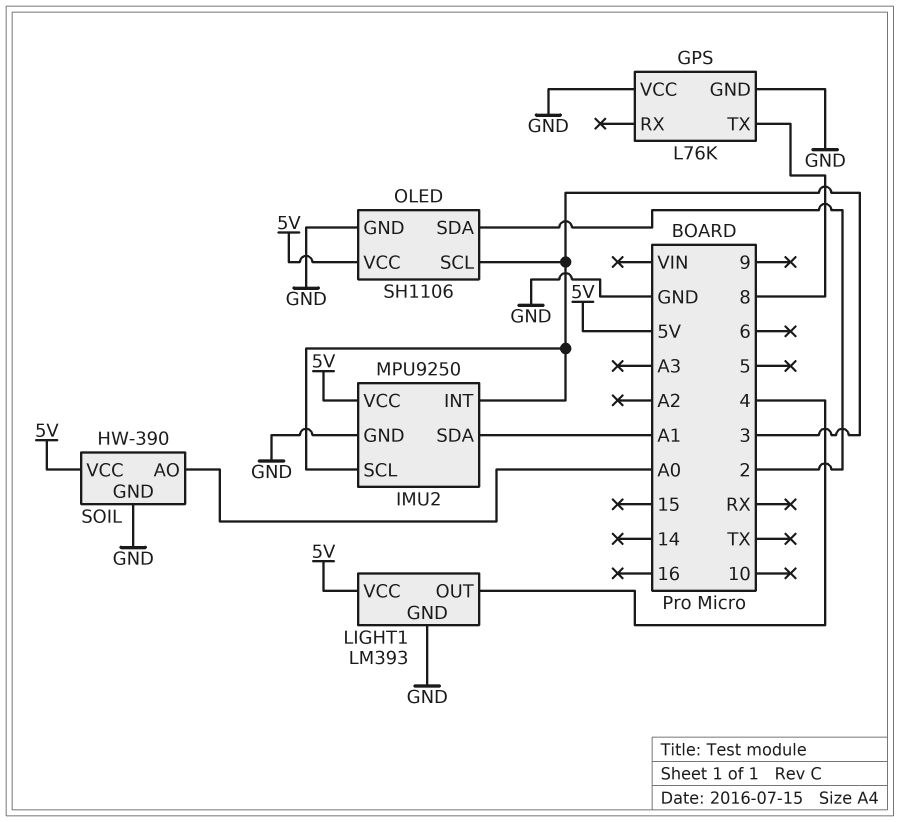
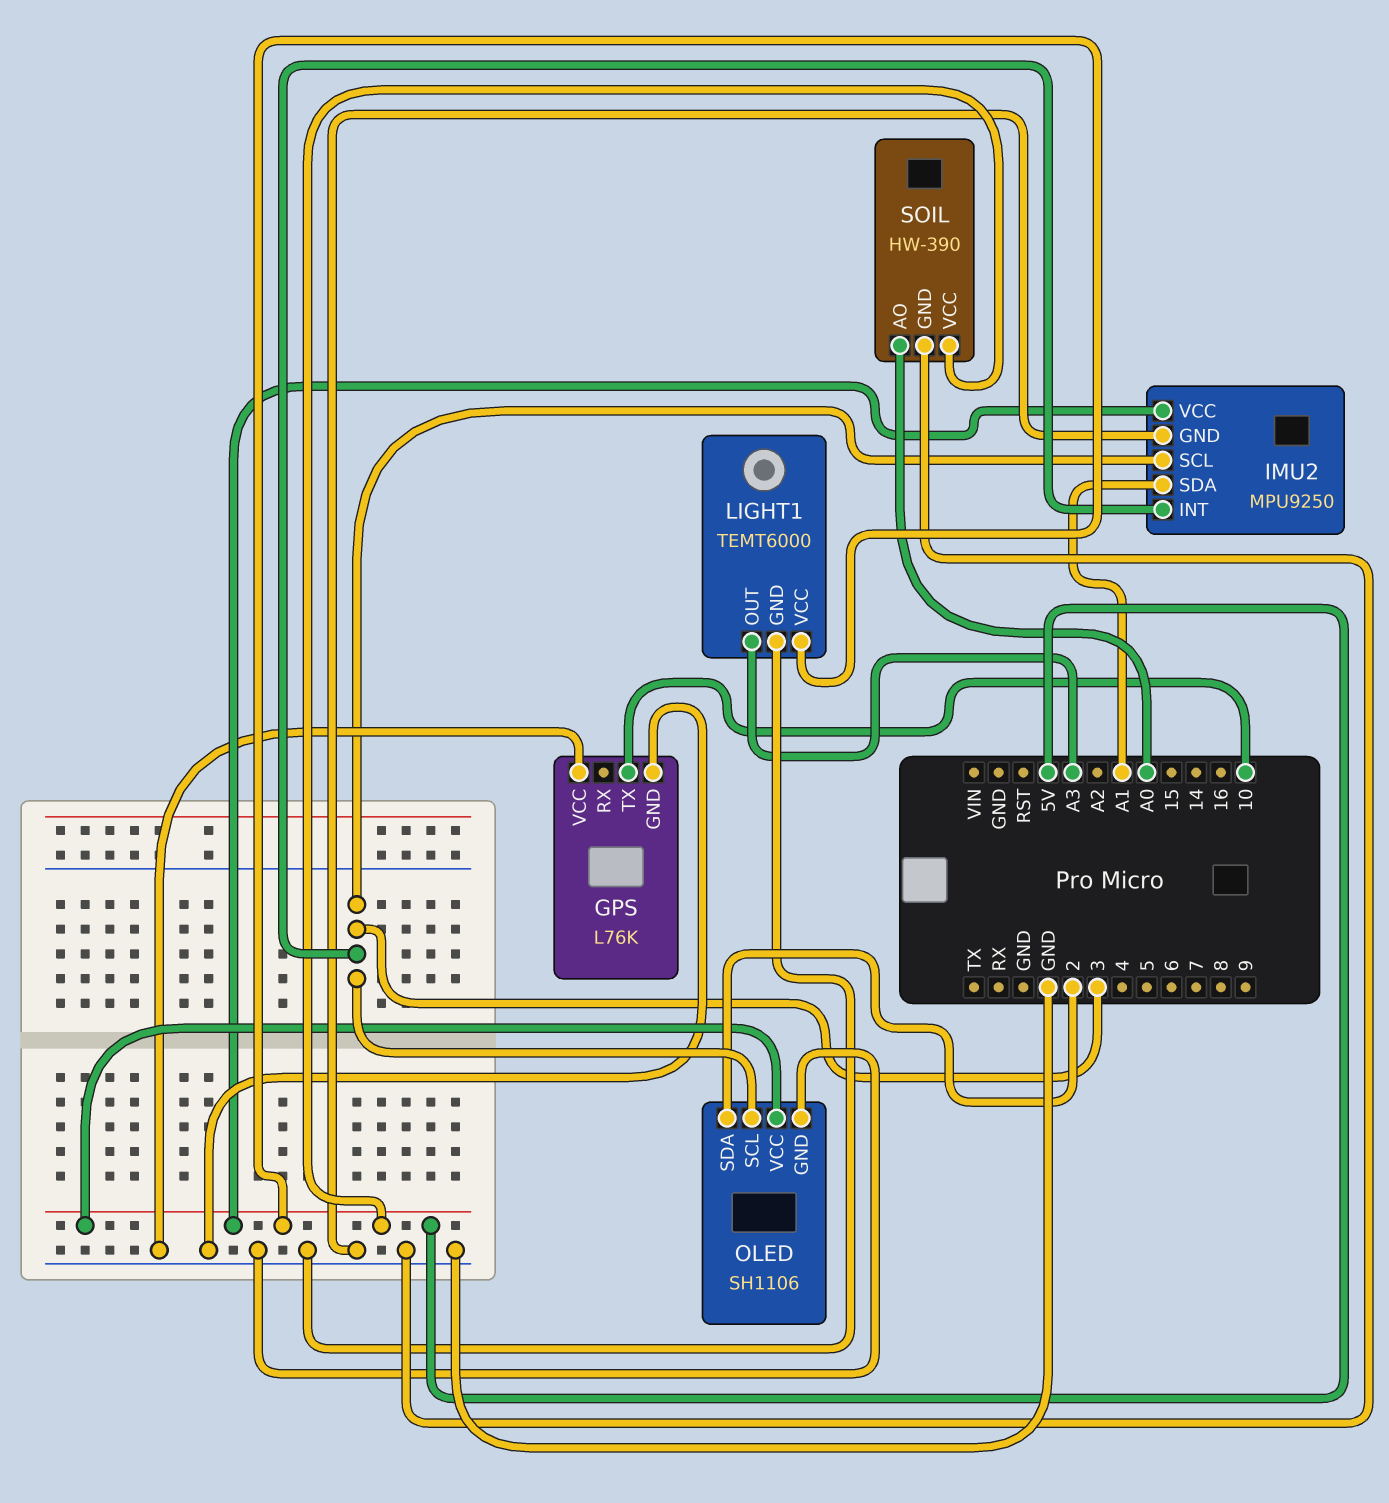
GPS pin TX: 8 -> 10
LIGHT1: LM393 -> TEMT6000
LIGHT1 pin OUT: 4 -> A3

